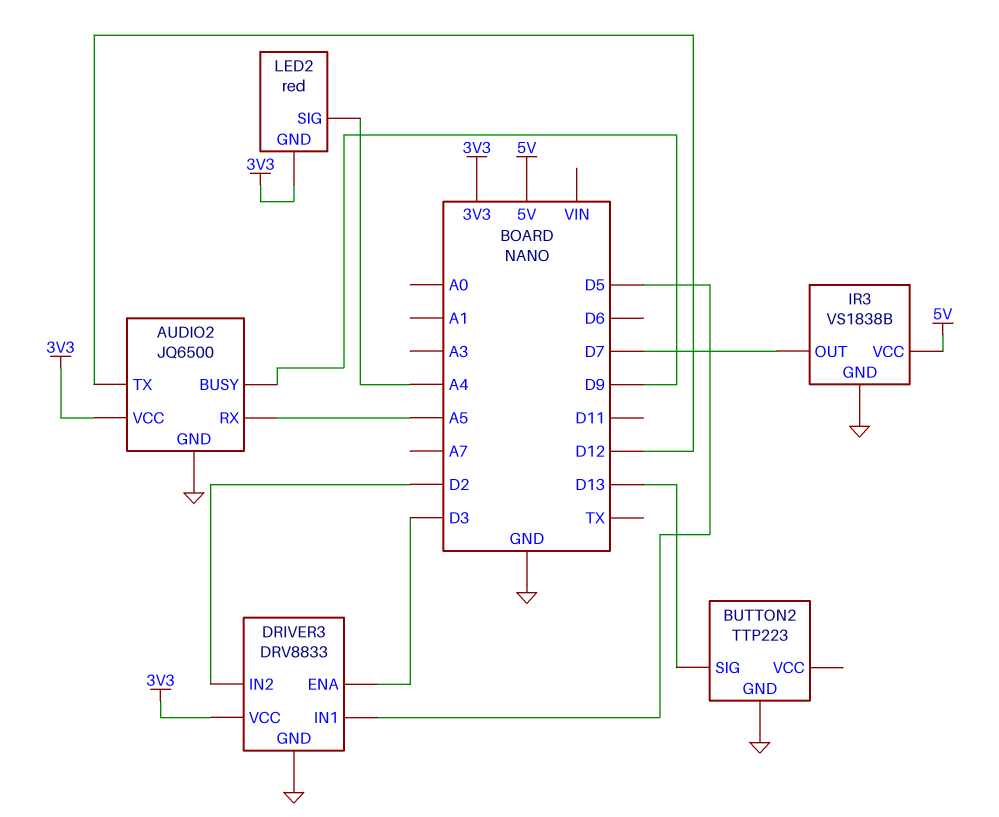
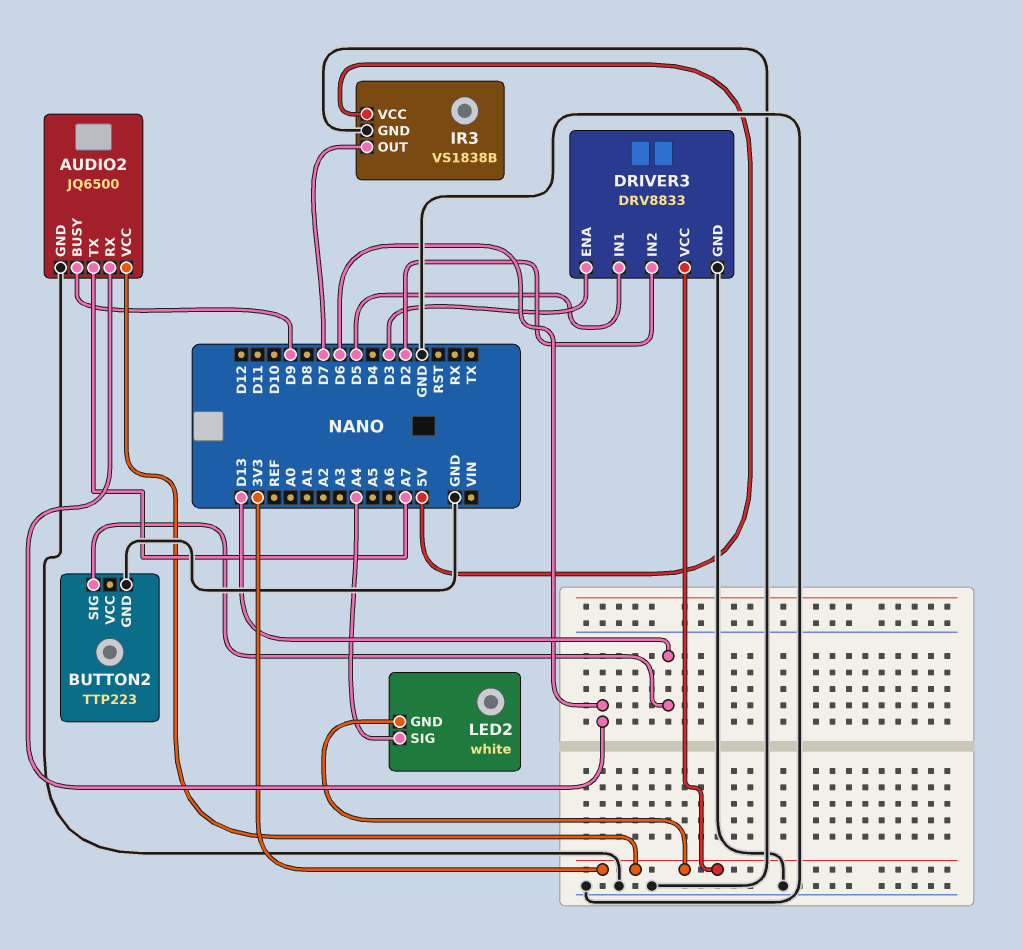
AUDIO2 pin RX: A5 -> D6
AUDIO2 pin TX: D12 -> A7
LED2: red -> white

